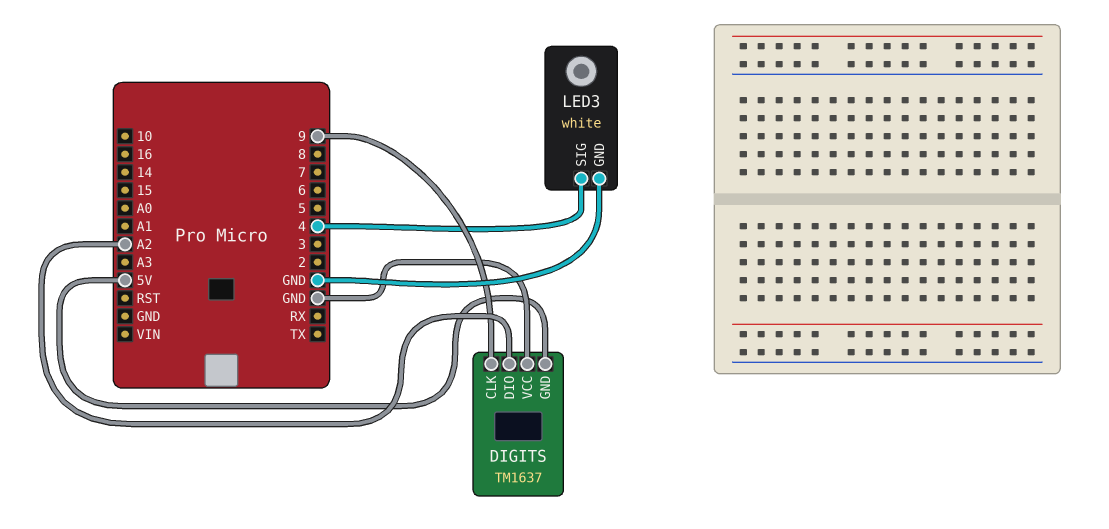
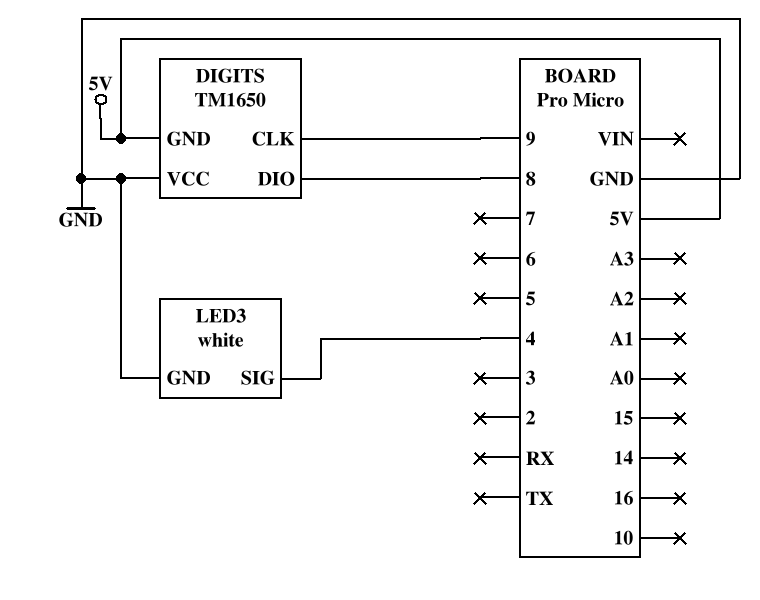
DIGITS: TM1637 -> TM1650
DIGITS pin DIO: A2 -> 8

